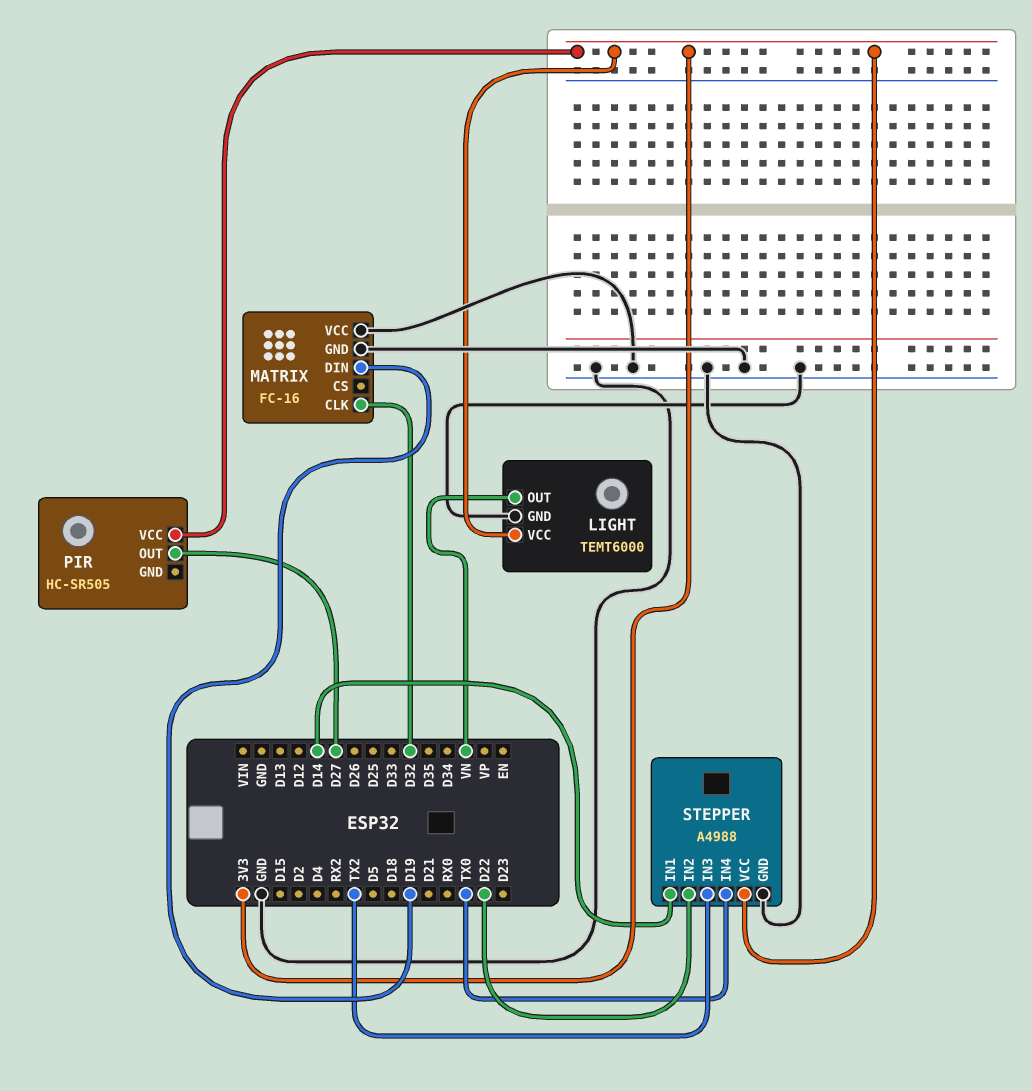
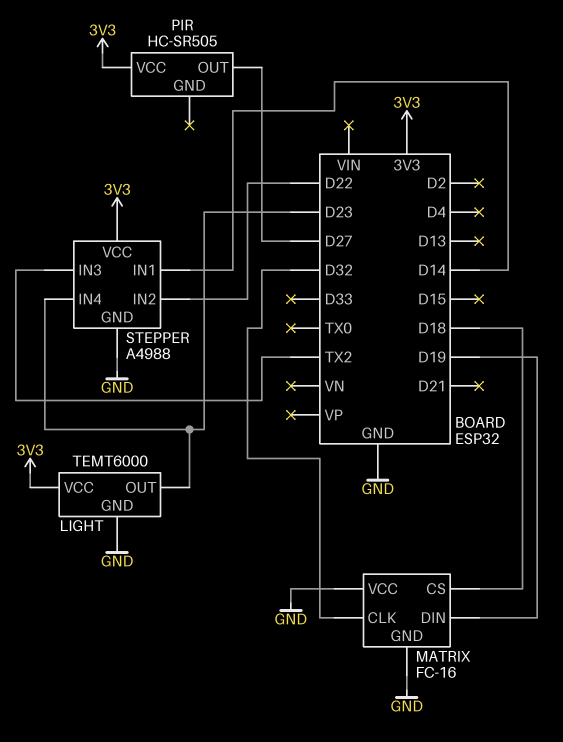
LIGHT pin OUT: VN -> D23
MATRIX pin CS: none -> D18
STEPPER pin IN4: TX0 -> D23

